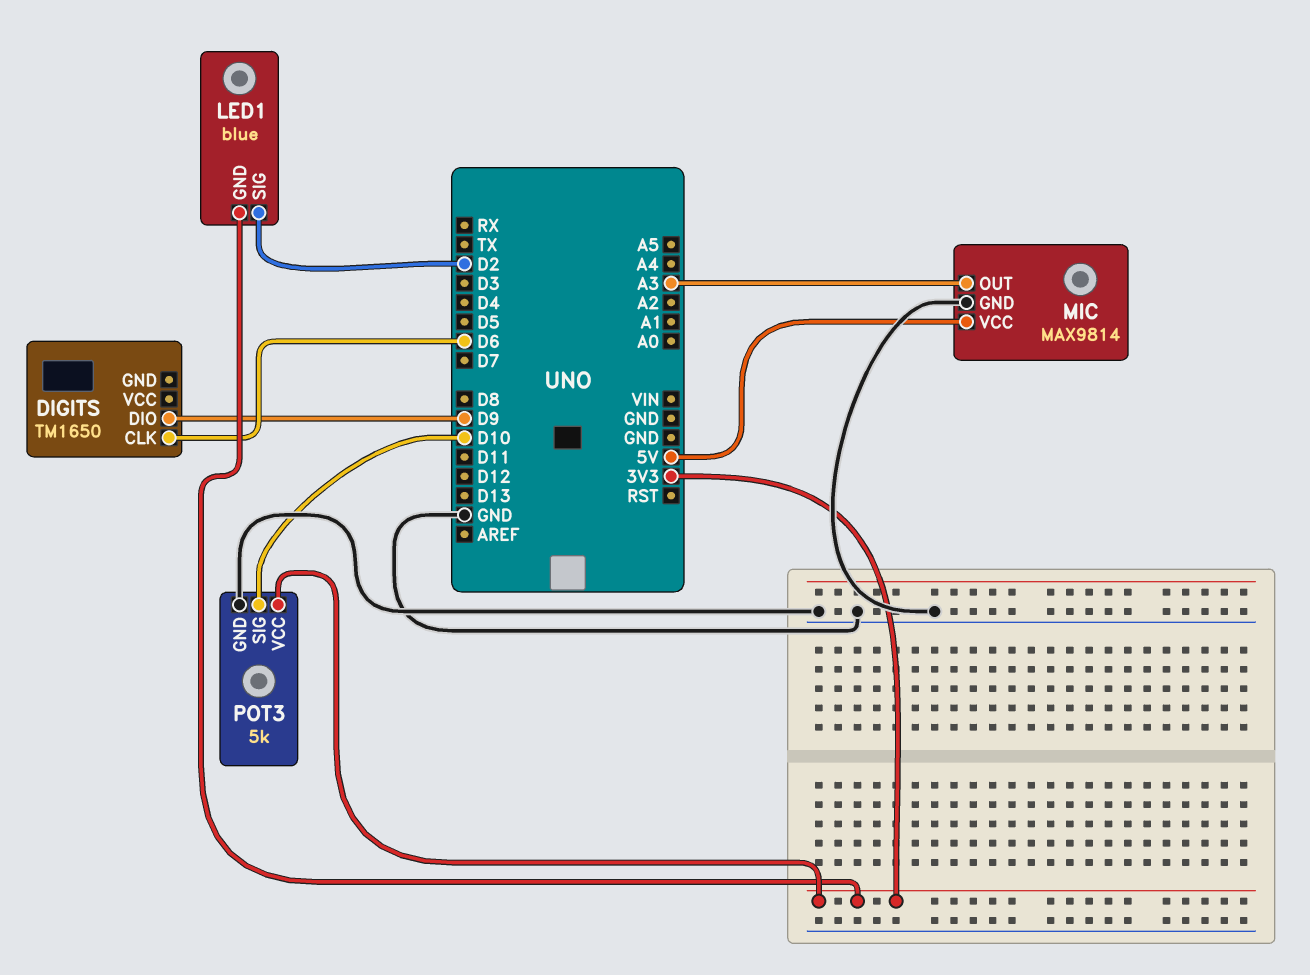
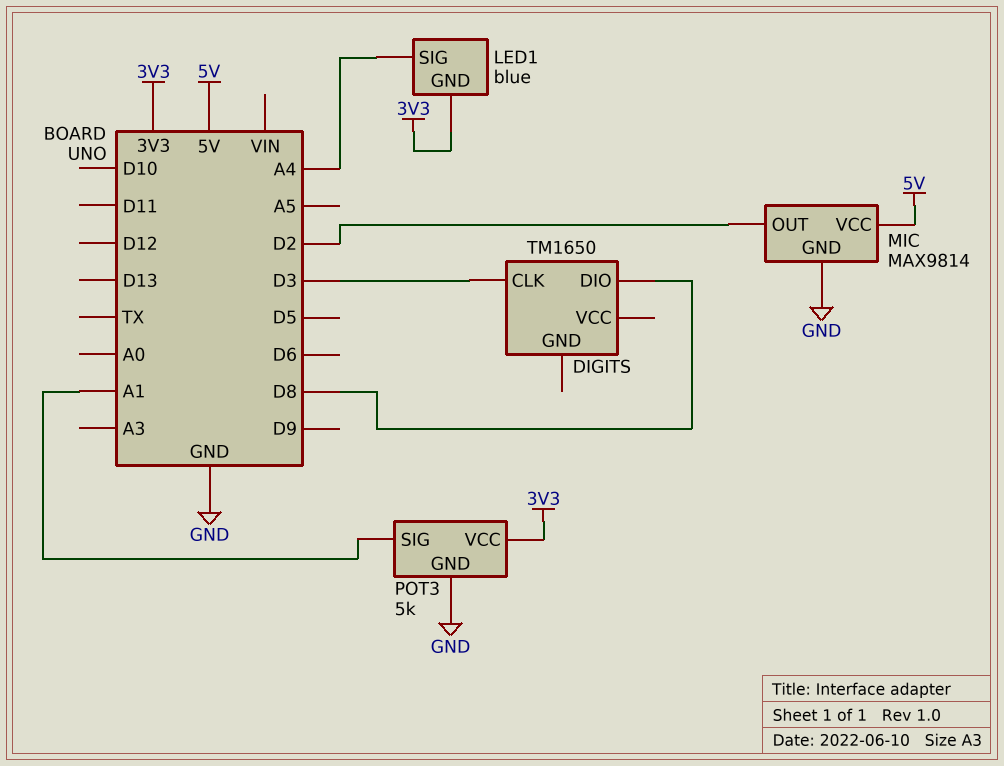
DIGITS pin CLK: D6 -> D3
DIGITS pin DIO: D9 -> D8
LED1 pin SIG: D2 -> A4
MIC pin OUT: A3 -> D2
POT3 pin SIG: D10 -> A1

